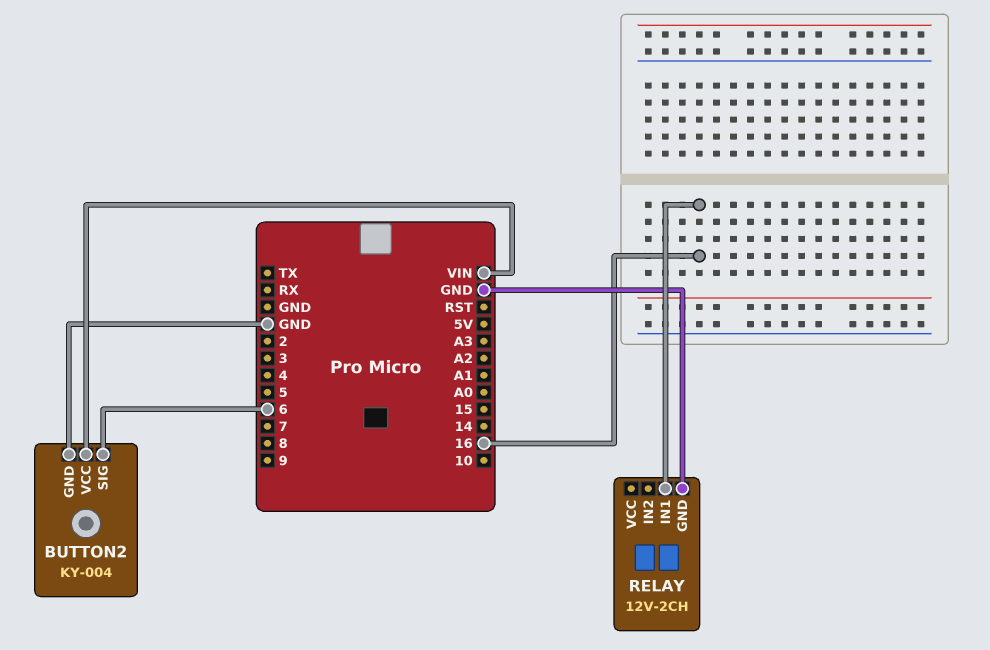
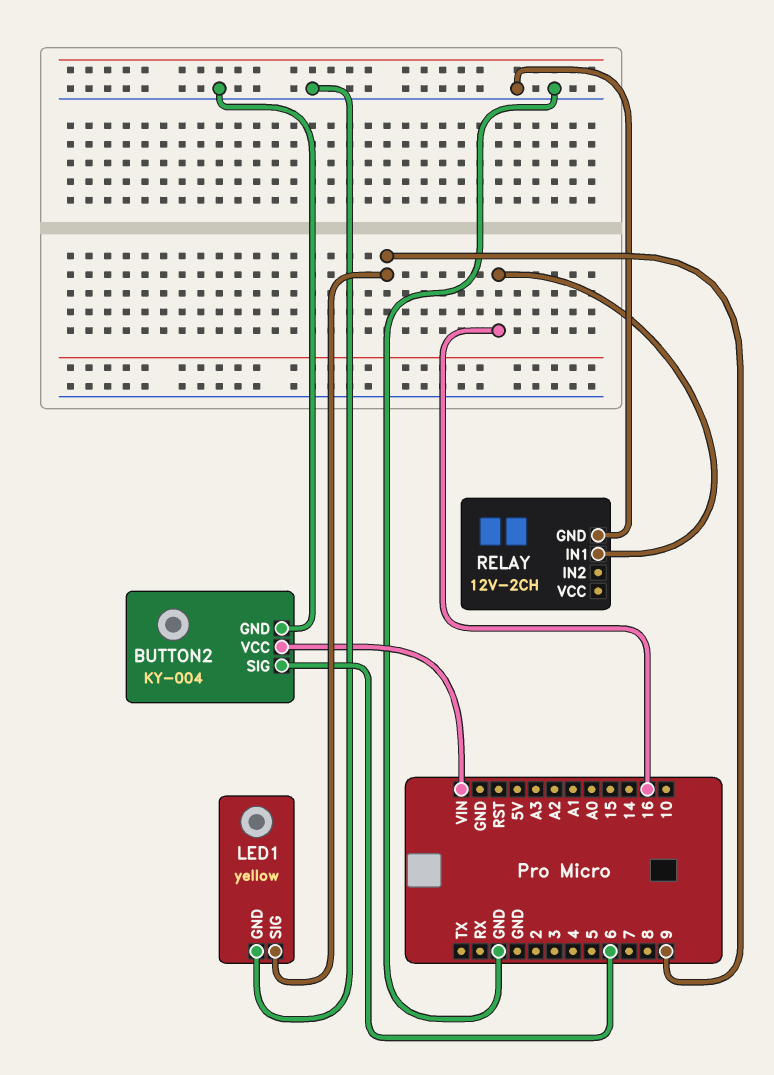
LED1: none -> yellow
LED1 pin GND: none -> GND
LED1 pin SIG: none -> 9

